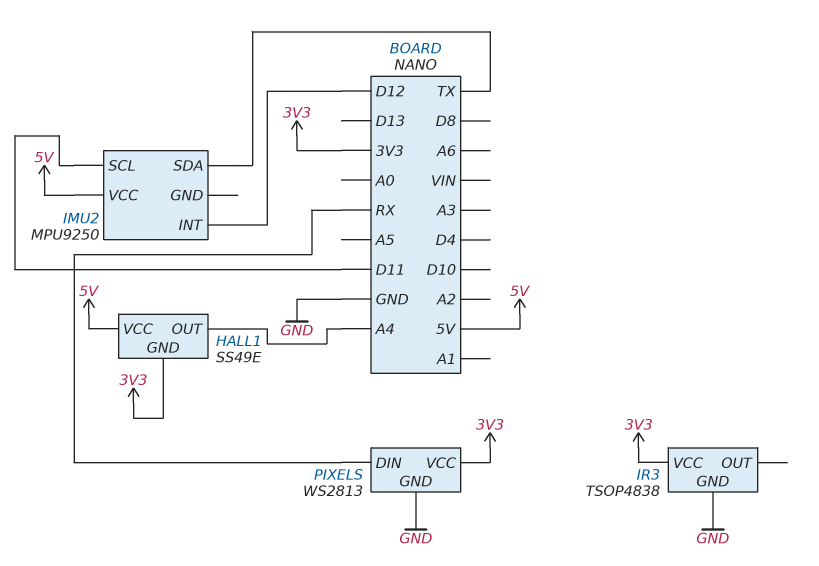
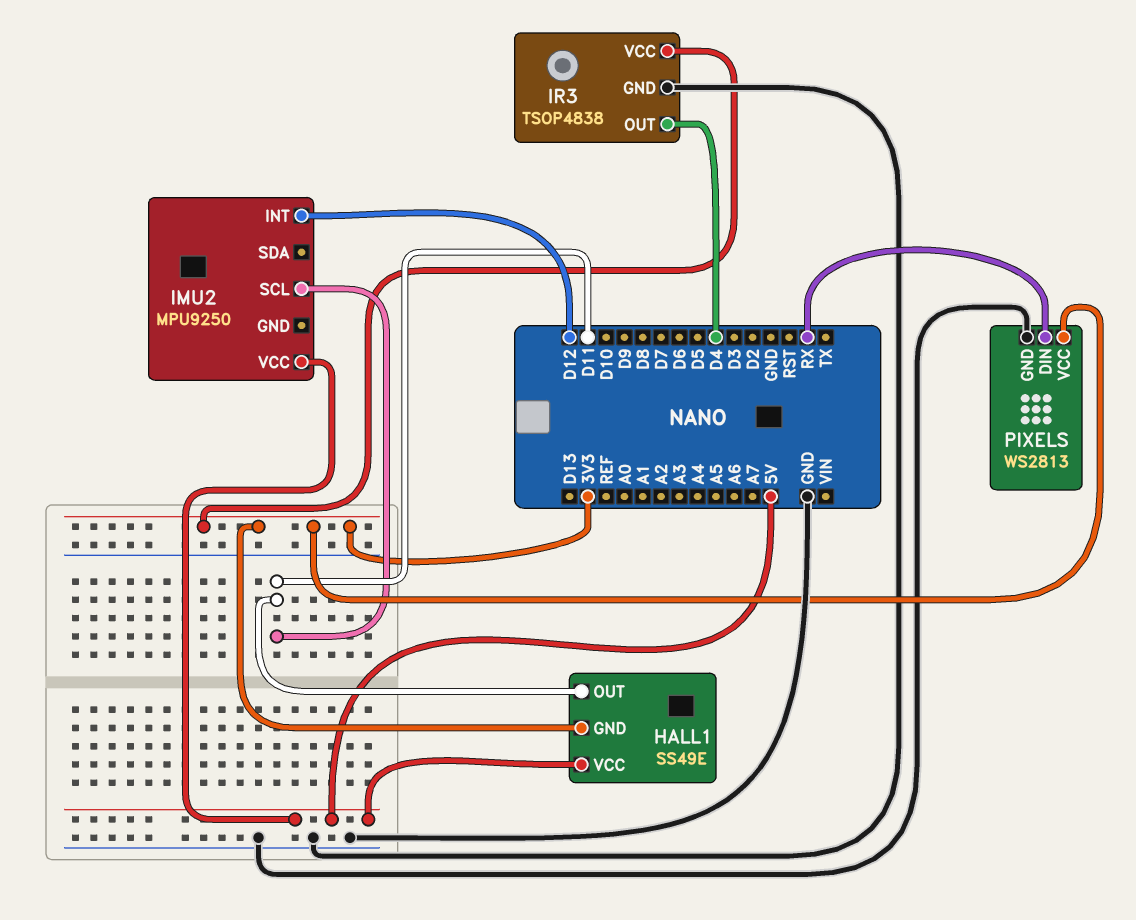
HALL1 pin OUT: A4 -> D11
IMU2 pin SDA: TX -> none
IR3 pin OUT: none -> D4

